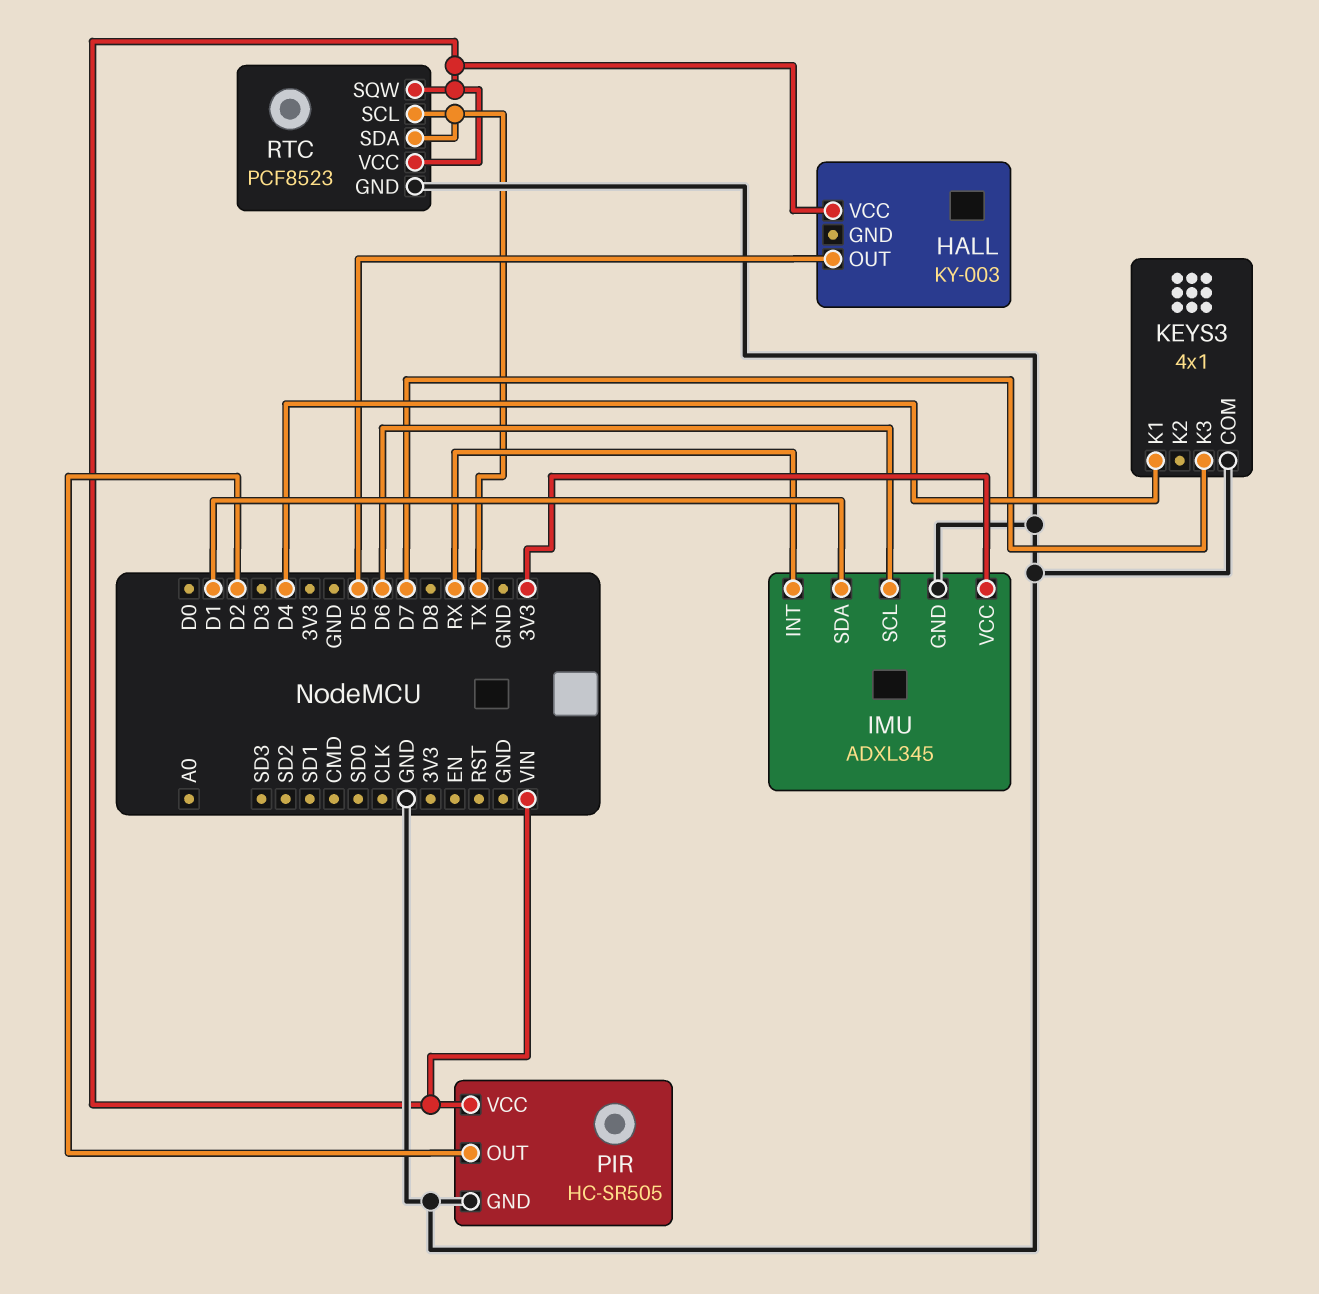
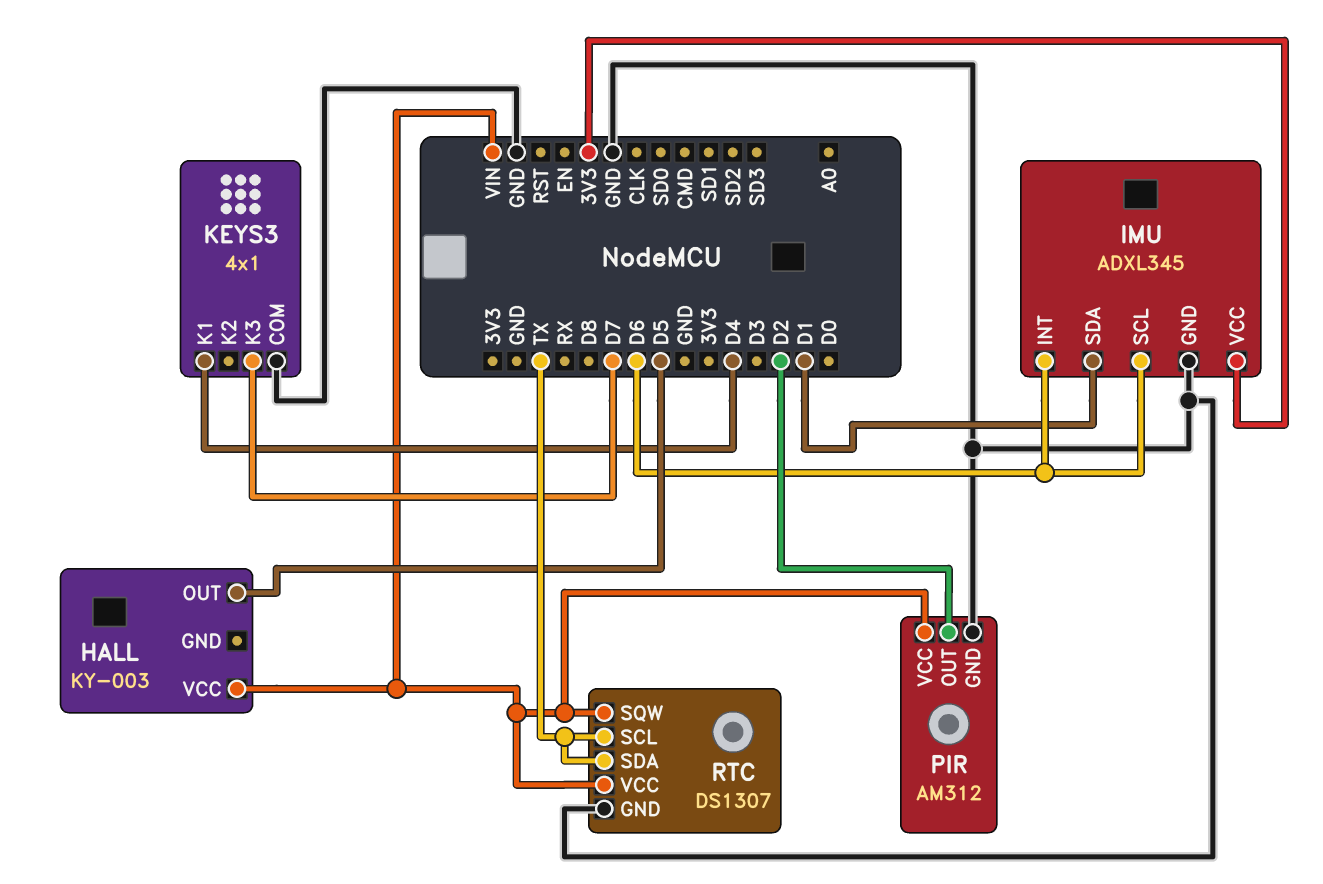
IMU pin INT: RX -> D6
PIR: HC-SR505 -> AM312
RTC: PCF8523 -> DS1307

